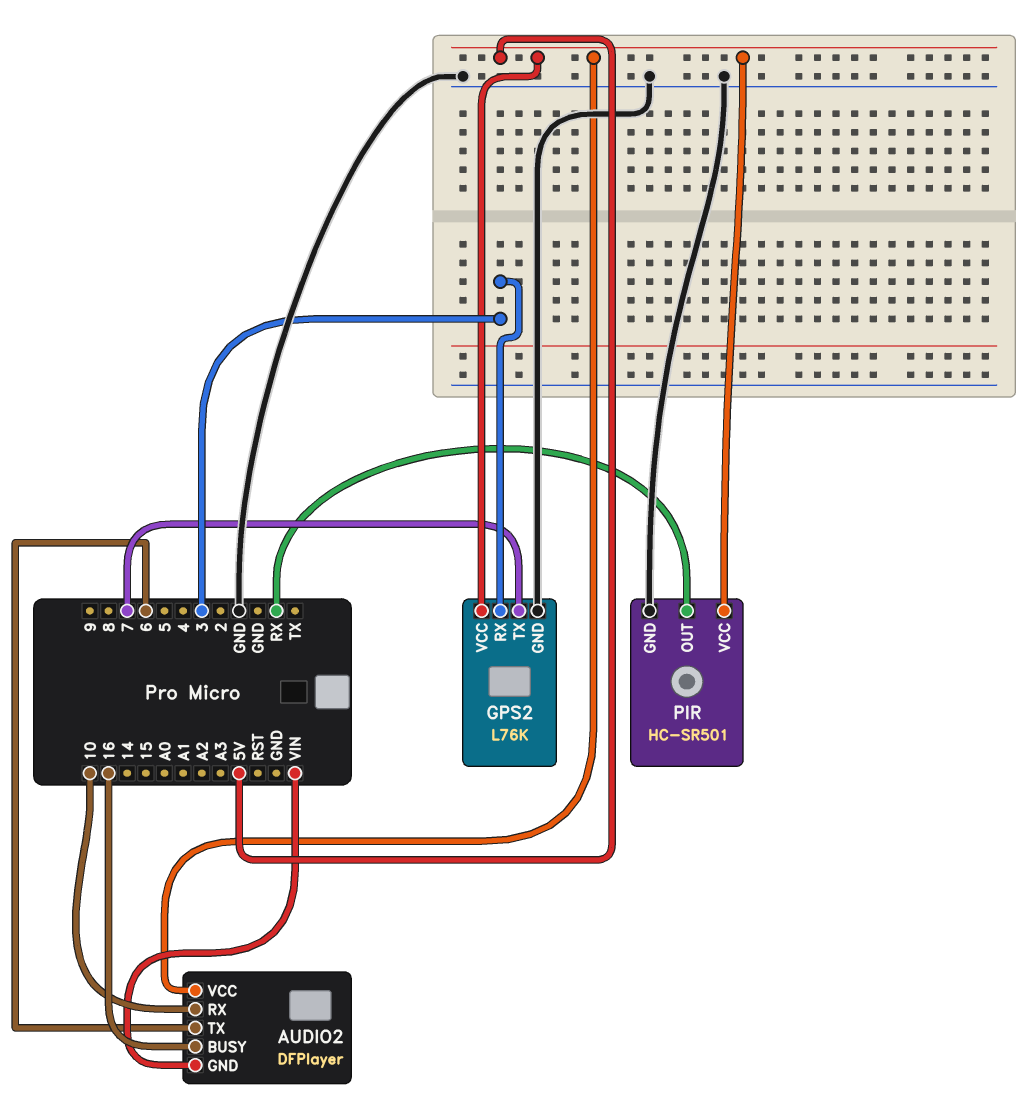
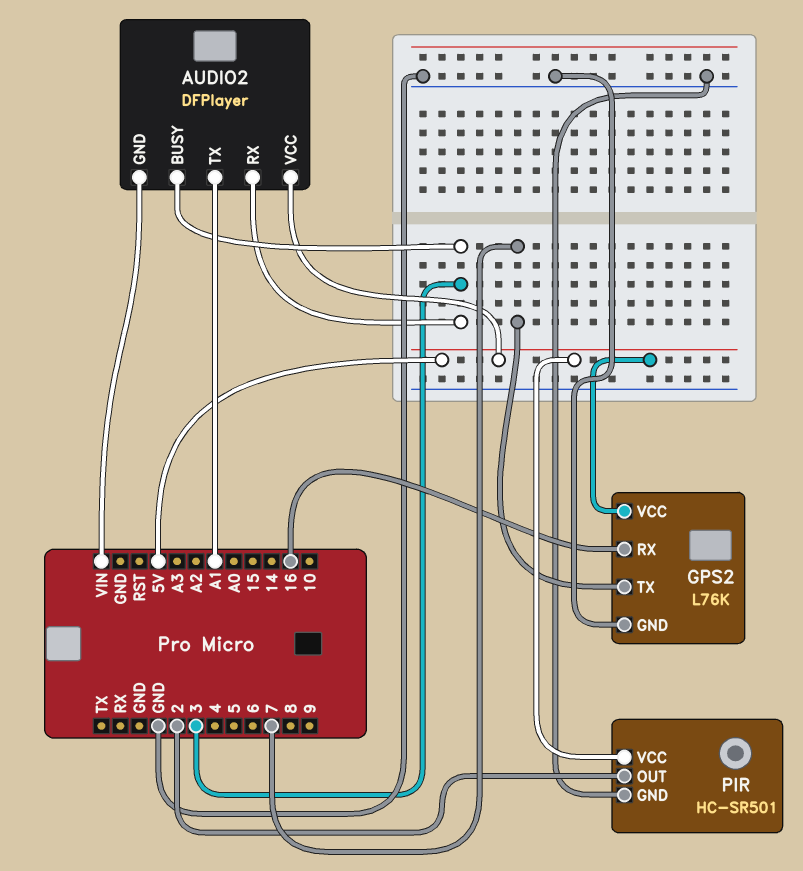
AUDIO2 pin BUSY: 16 -> 3
AUDIO2 pin RX: 10 -> 3
AUDIO2 pin TX: 6 -> A1
GPS2 pin RX: 3 -> 16
PIR pin OUT: RX -> 2

